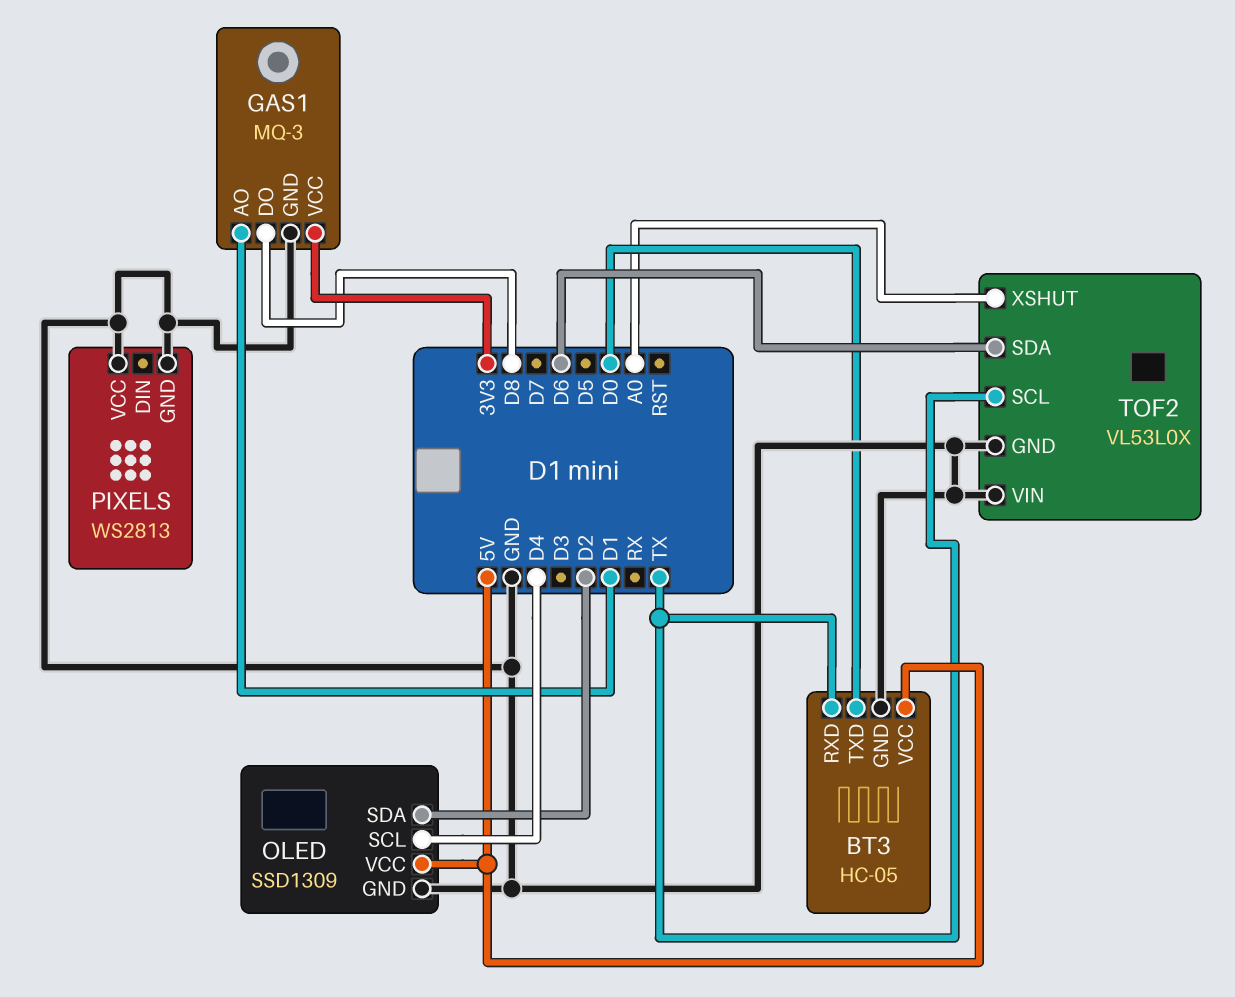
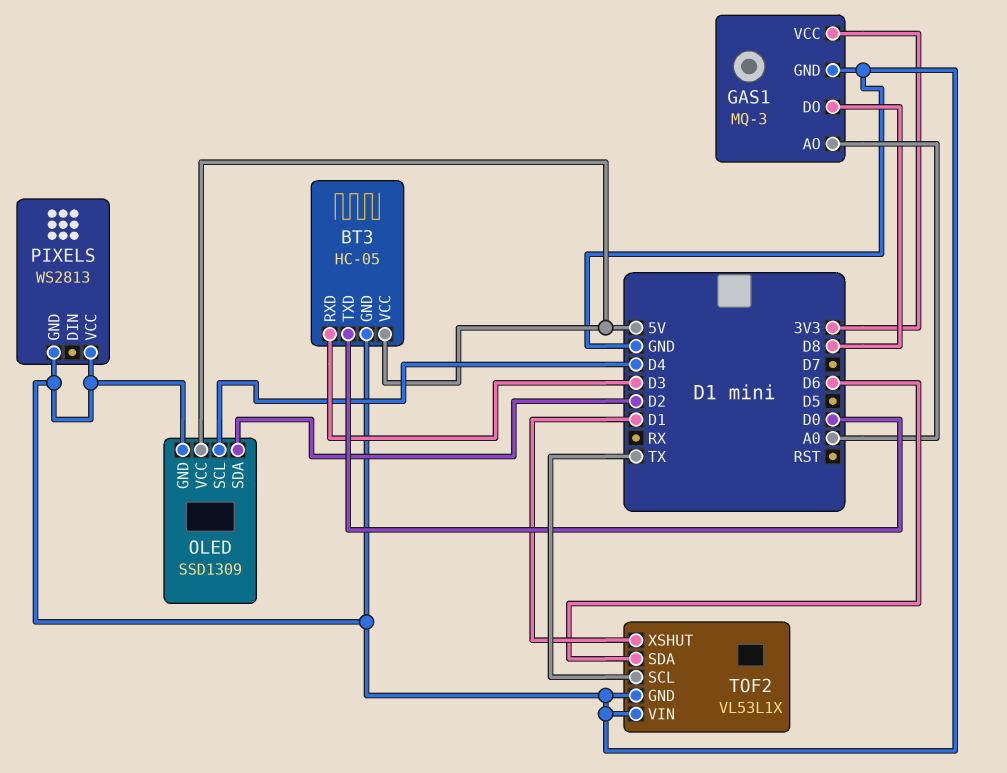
BT3 pin RXD: TX -> D3
GAS1 pin AO: D1 -> A0
TOF2: VL53L0X -> VL53L1X
TOF2 pin XSHUT: A0 -> D1

